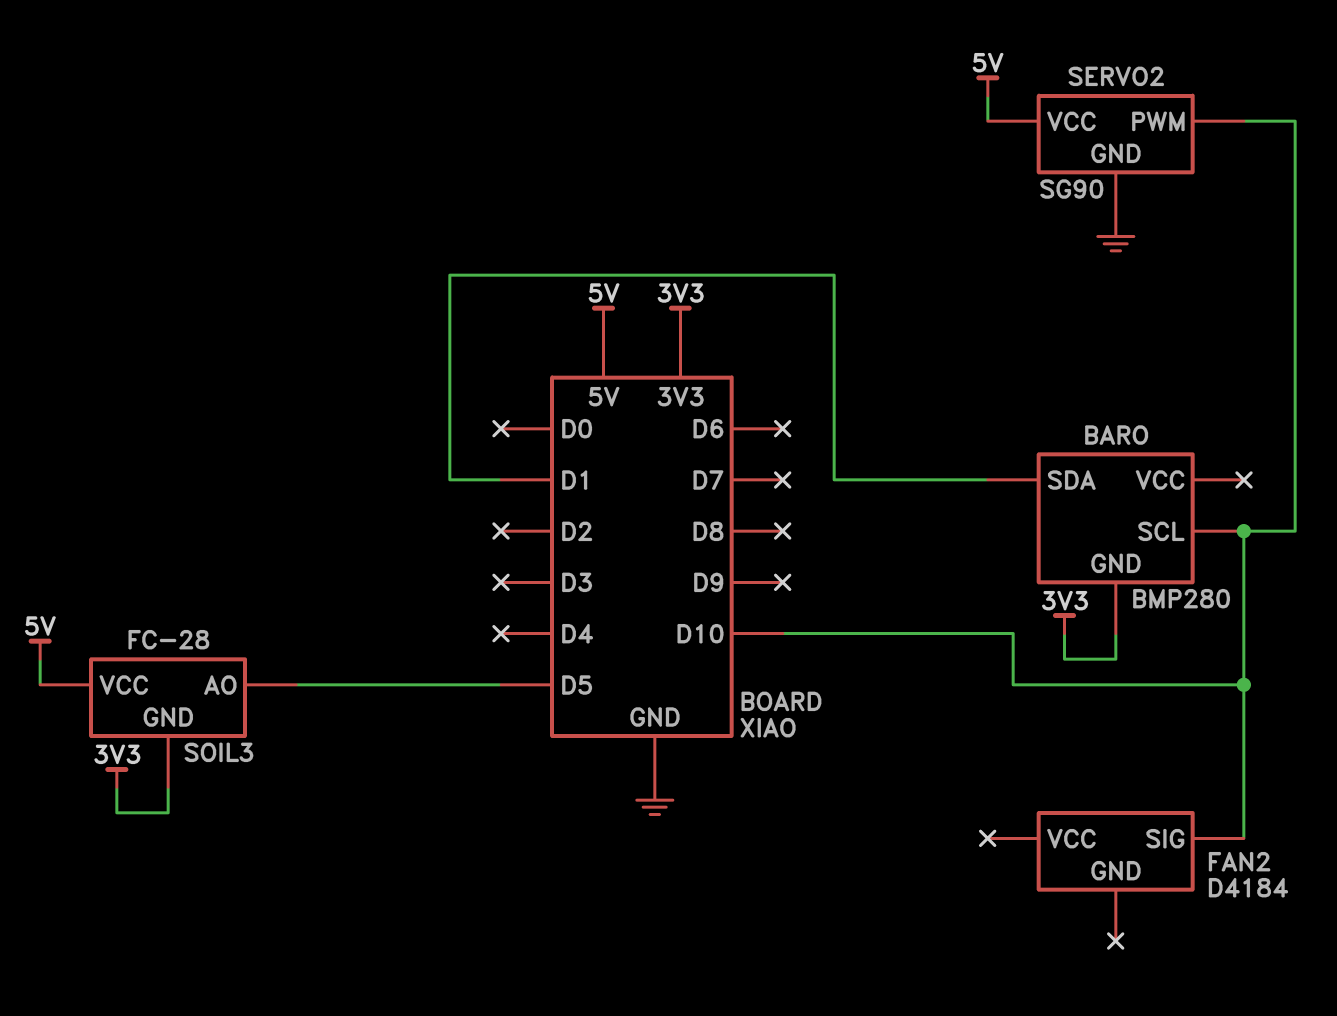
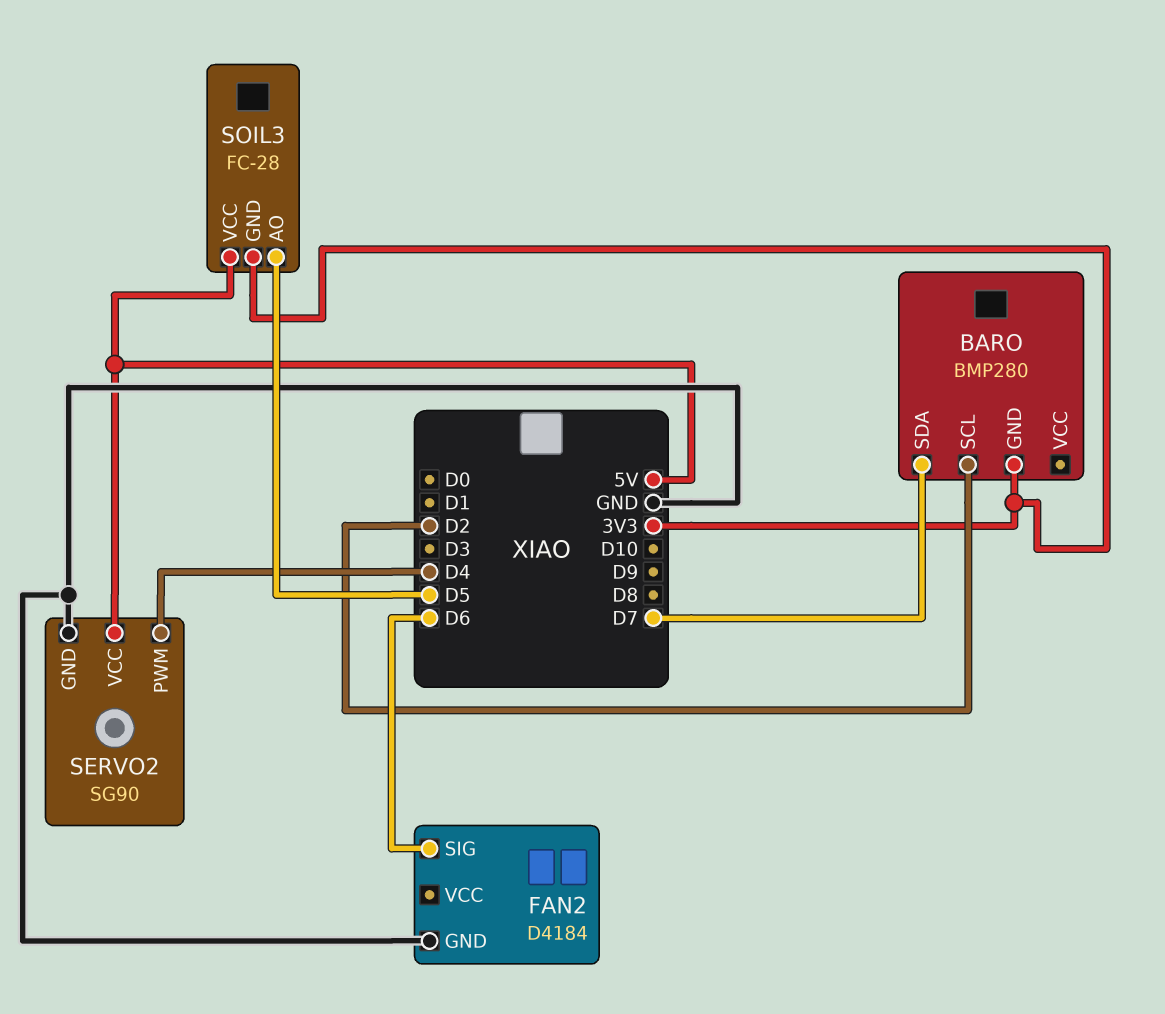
BARO pin SCL: D10 -> D2
BARO pin SDA: D1 -> D7
FAN2 pin GND: none -> GND
FAN2 pin SIG: D10 -> D6
SERVO2 pin PWM: D10 -> D4

